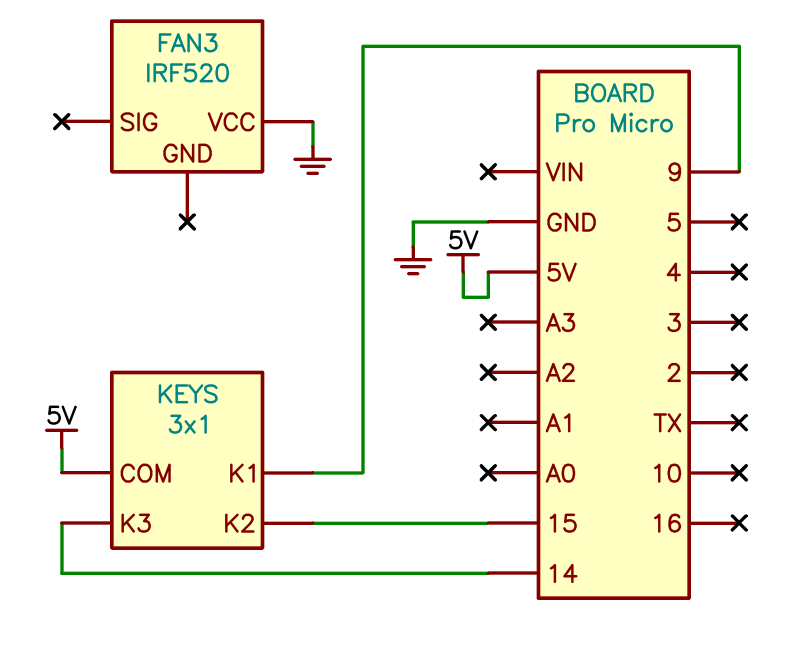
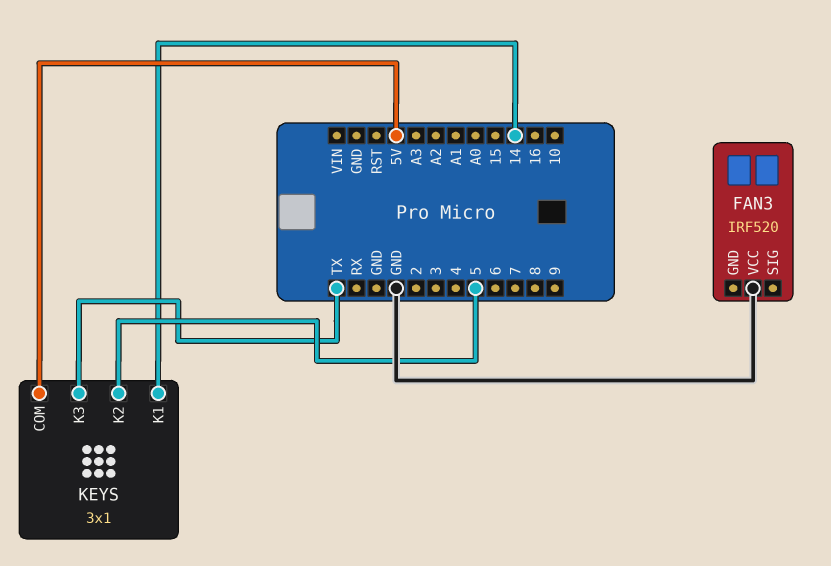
KEYS pin K1: 9 -> 14
KEYS pin K2: 15 -> 5
KEYS pin K3: 14 -> TX

